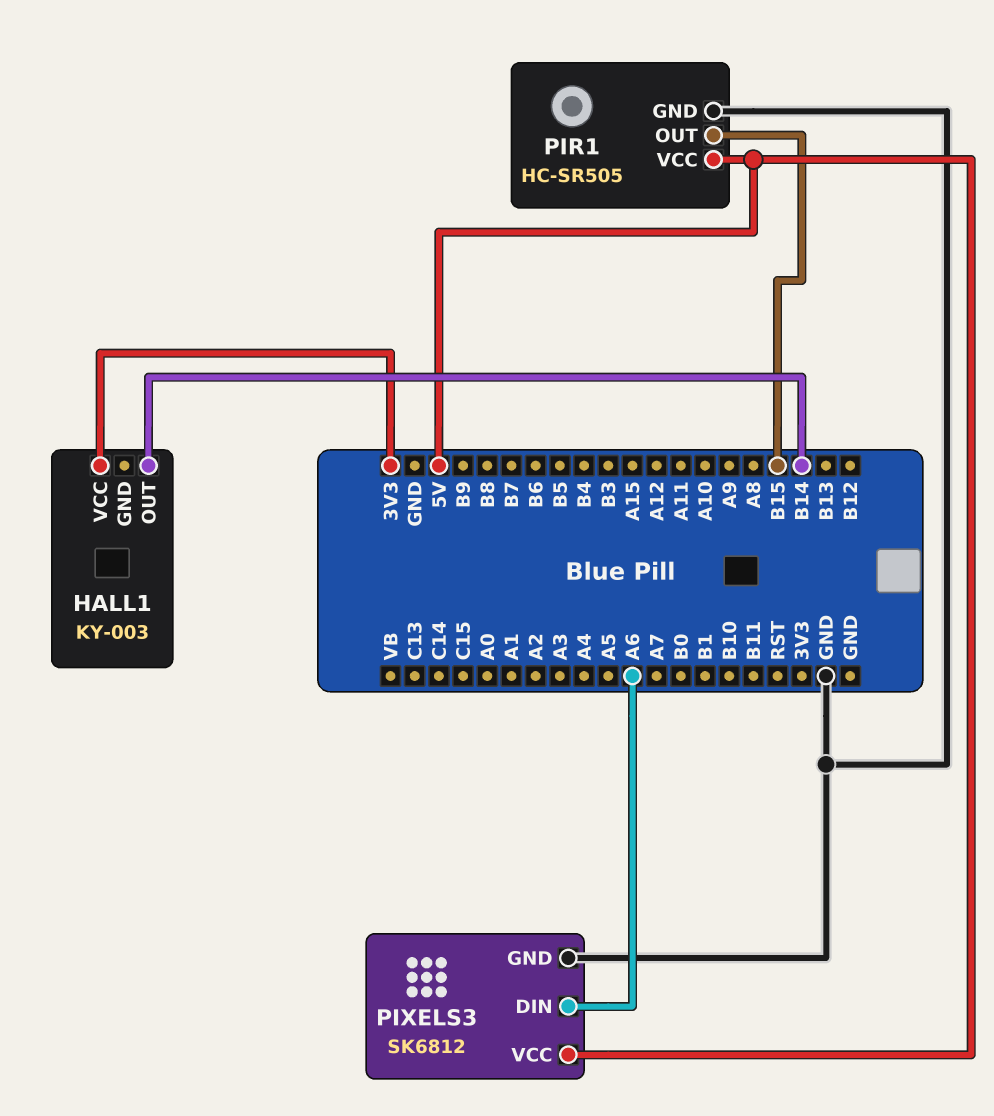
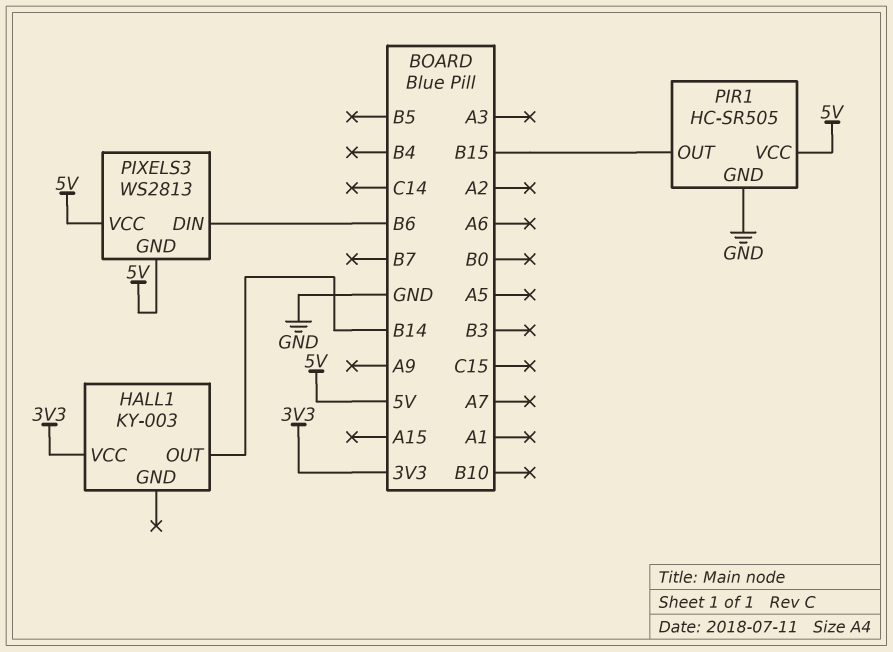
PIXELS3: SK6812 -> WS2813
PIXELS3 pin DIN: A6 -> B6
PIXELS3 pin GND: GND -> 5V

